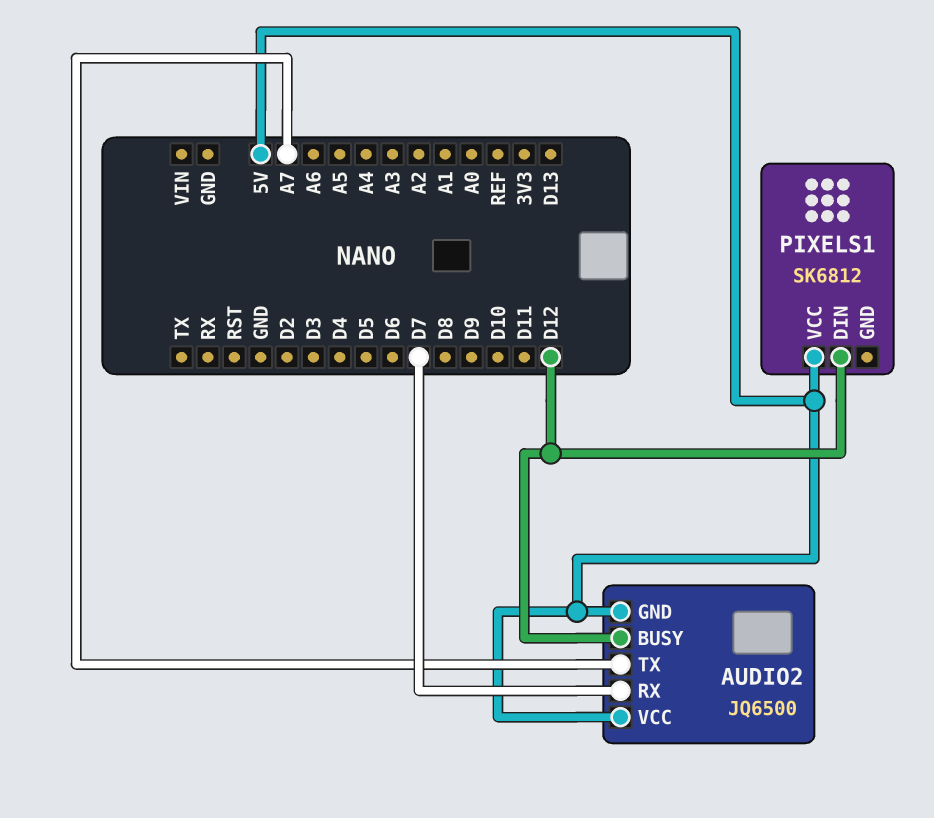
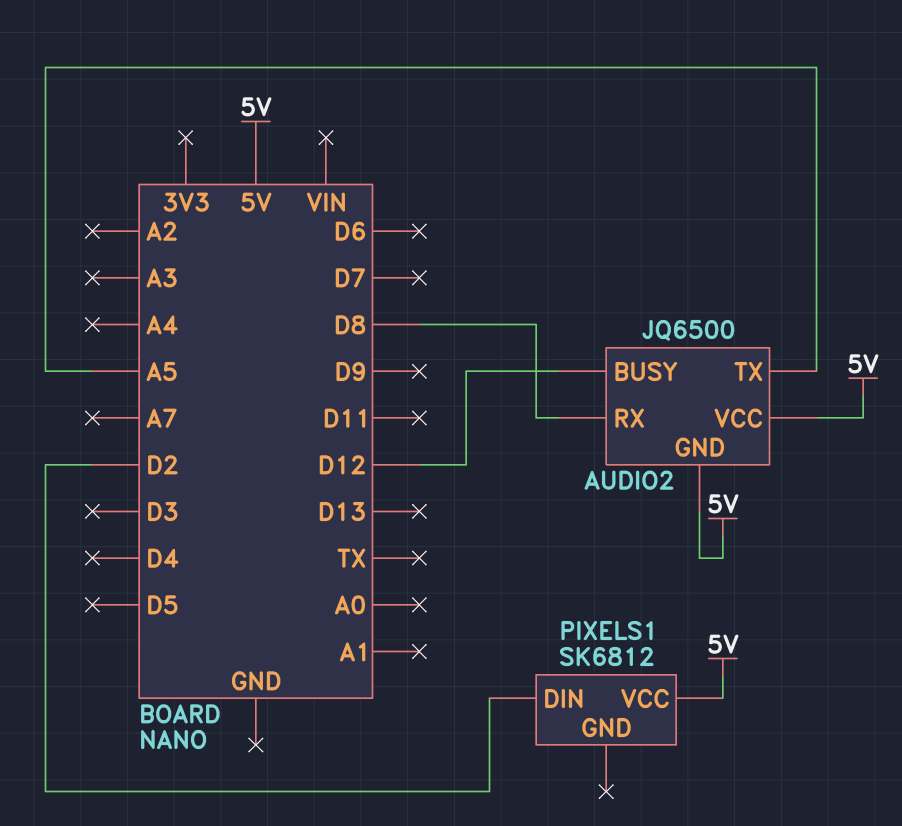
AUDIO2 pin RX: D7 -> D8
AUDIO2 pin TX: A7 -> A5
PIXELS1 pin DIN: D12 -> D2

